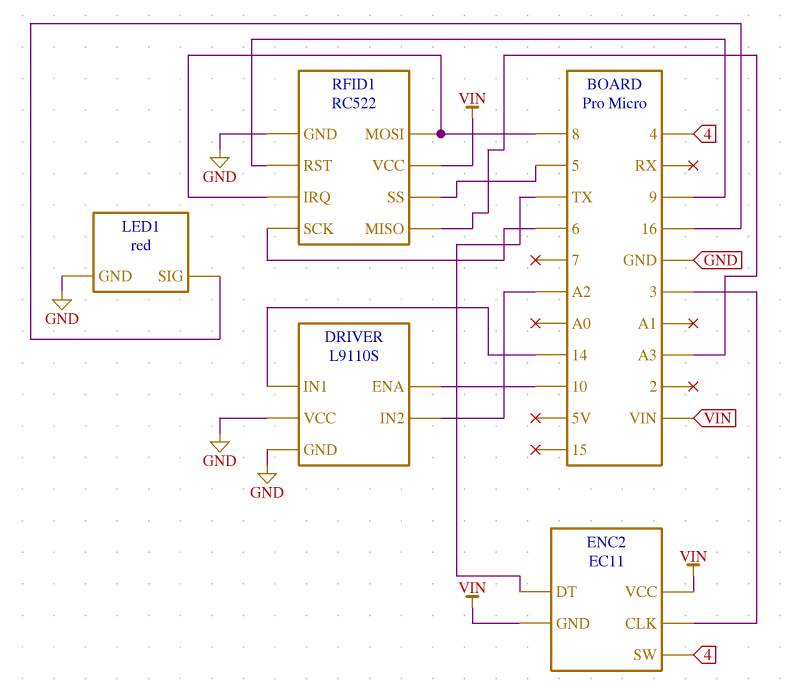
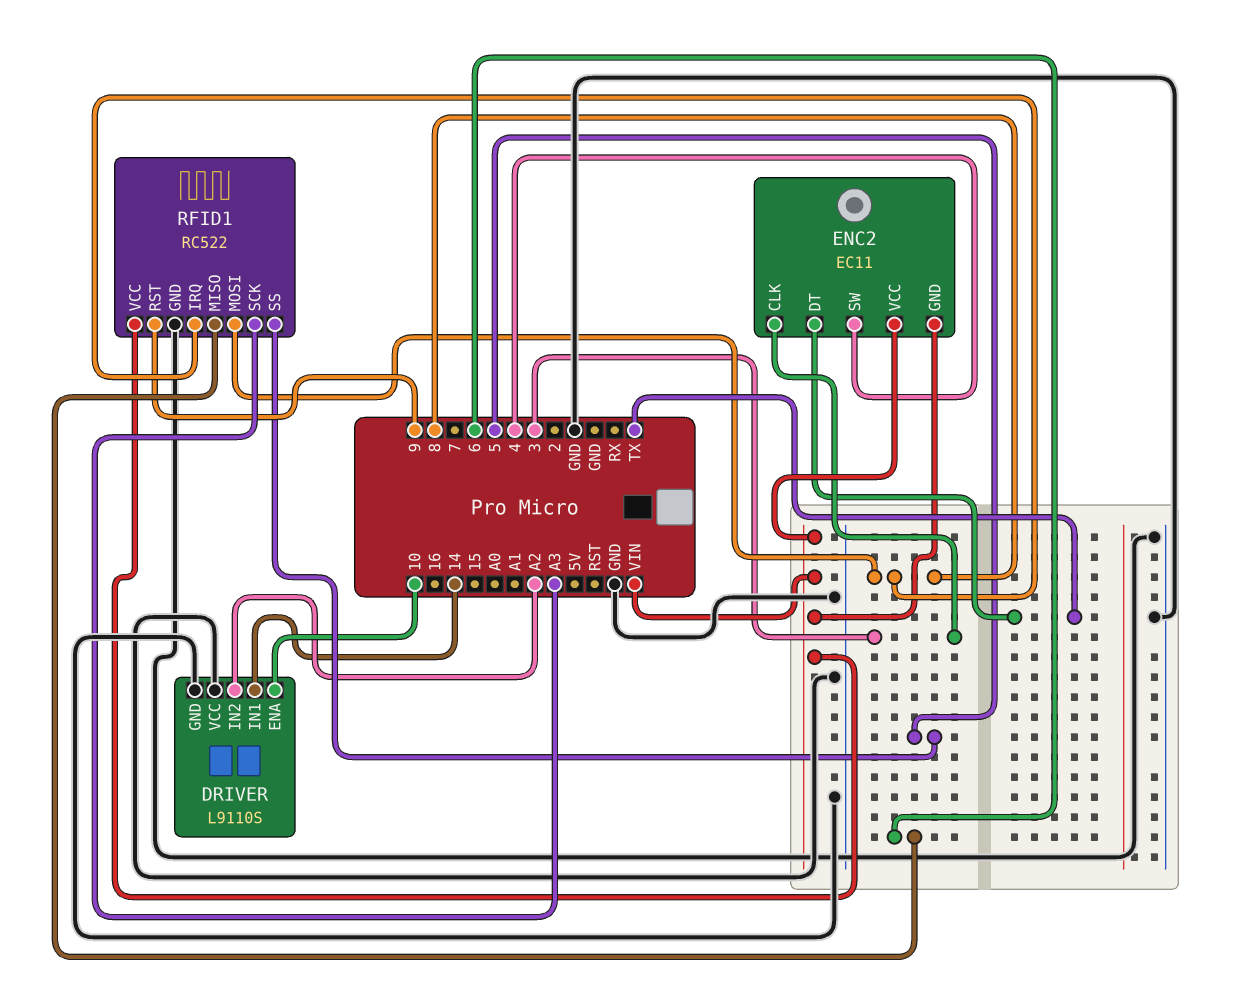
LED1: red -> none
LED1 pin GND: GND -> none
LED1 pin SIG: 16 -> none
RFID1 pin MISO: A3 -> 6
RFID1 pin SCK: 6 -> A3

